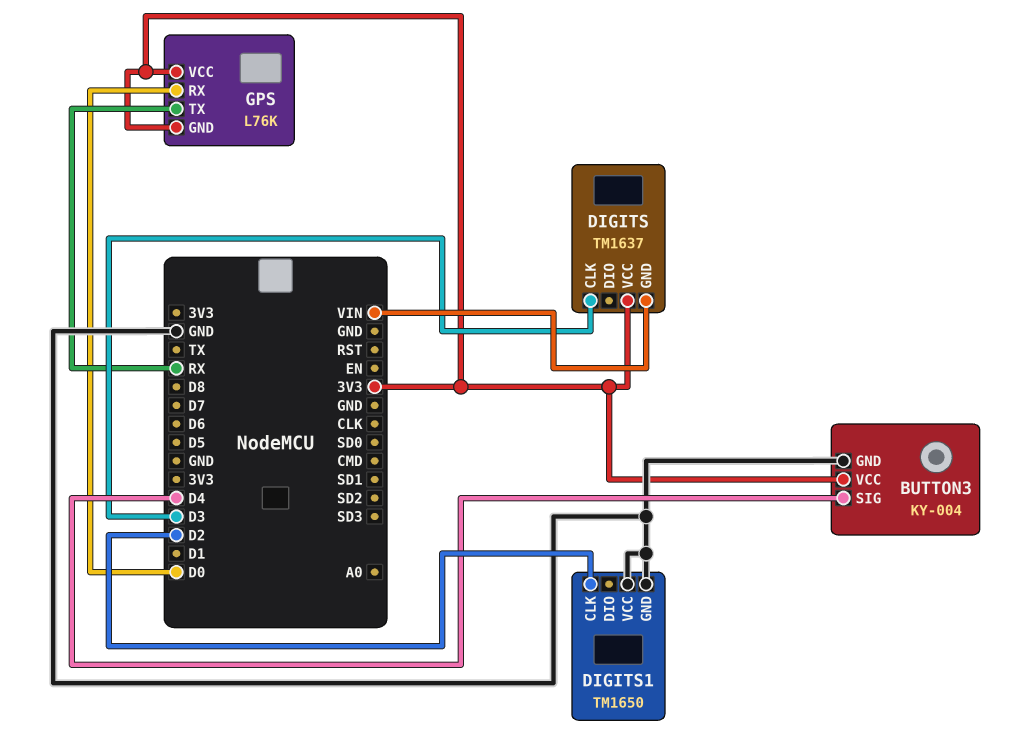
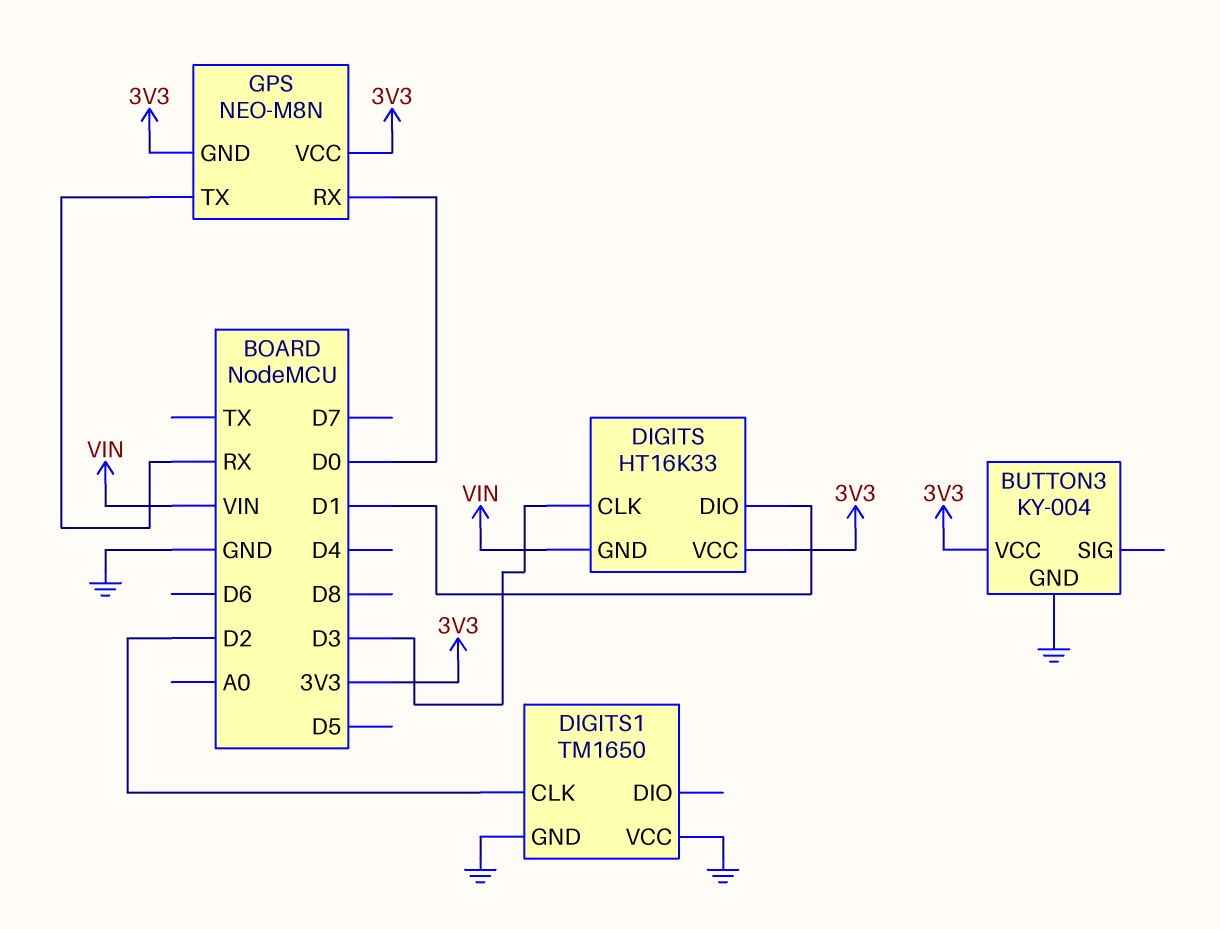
BUTTON3 pin SIG: D4 -> none
DIGITS: TM1637 -> HT16K33
DIGITS pin DIO: none -> D1
GPS: L76K -> NEO-M8N

